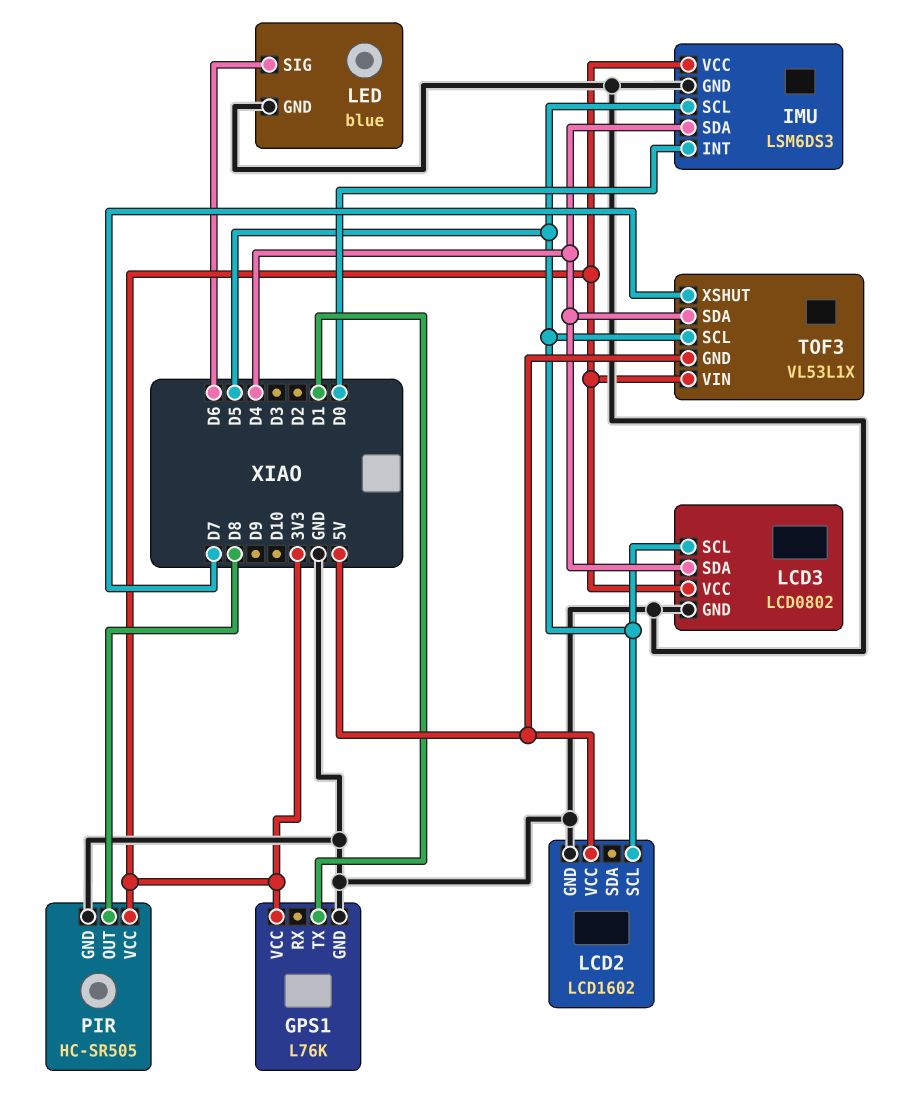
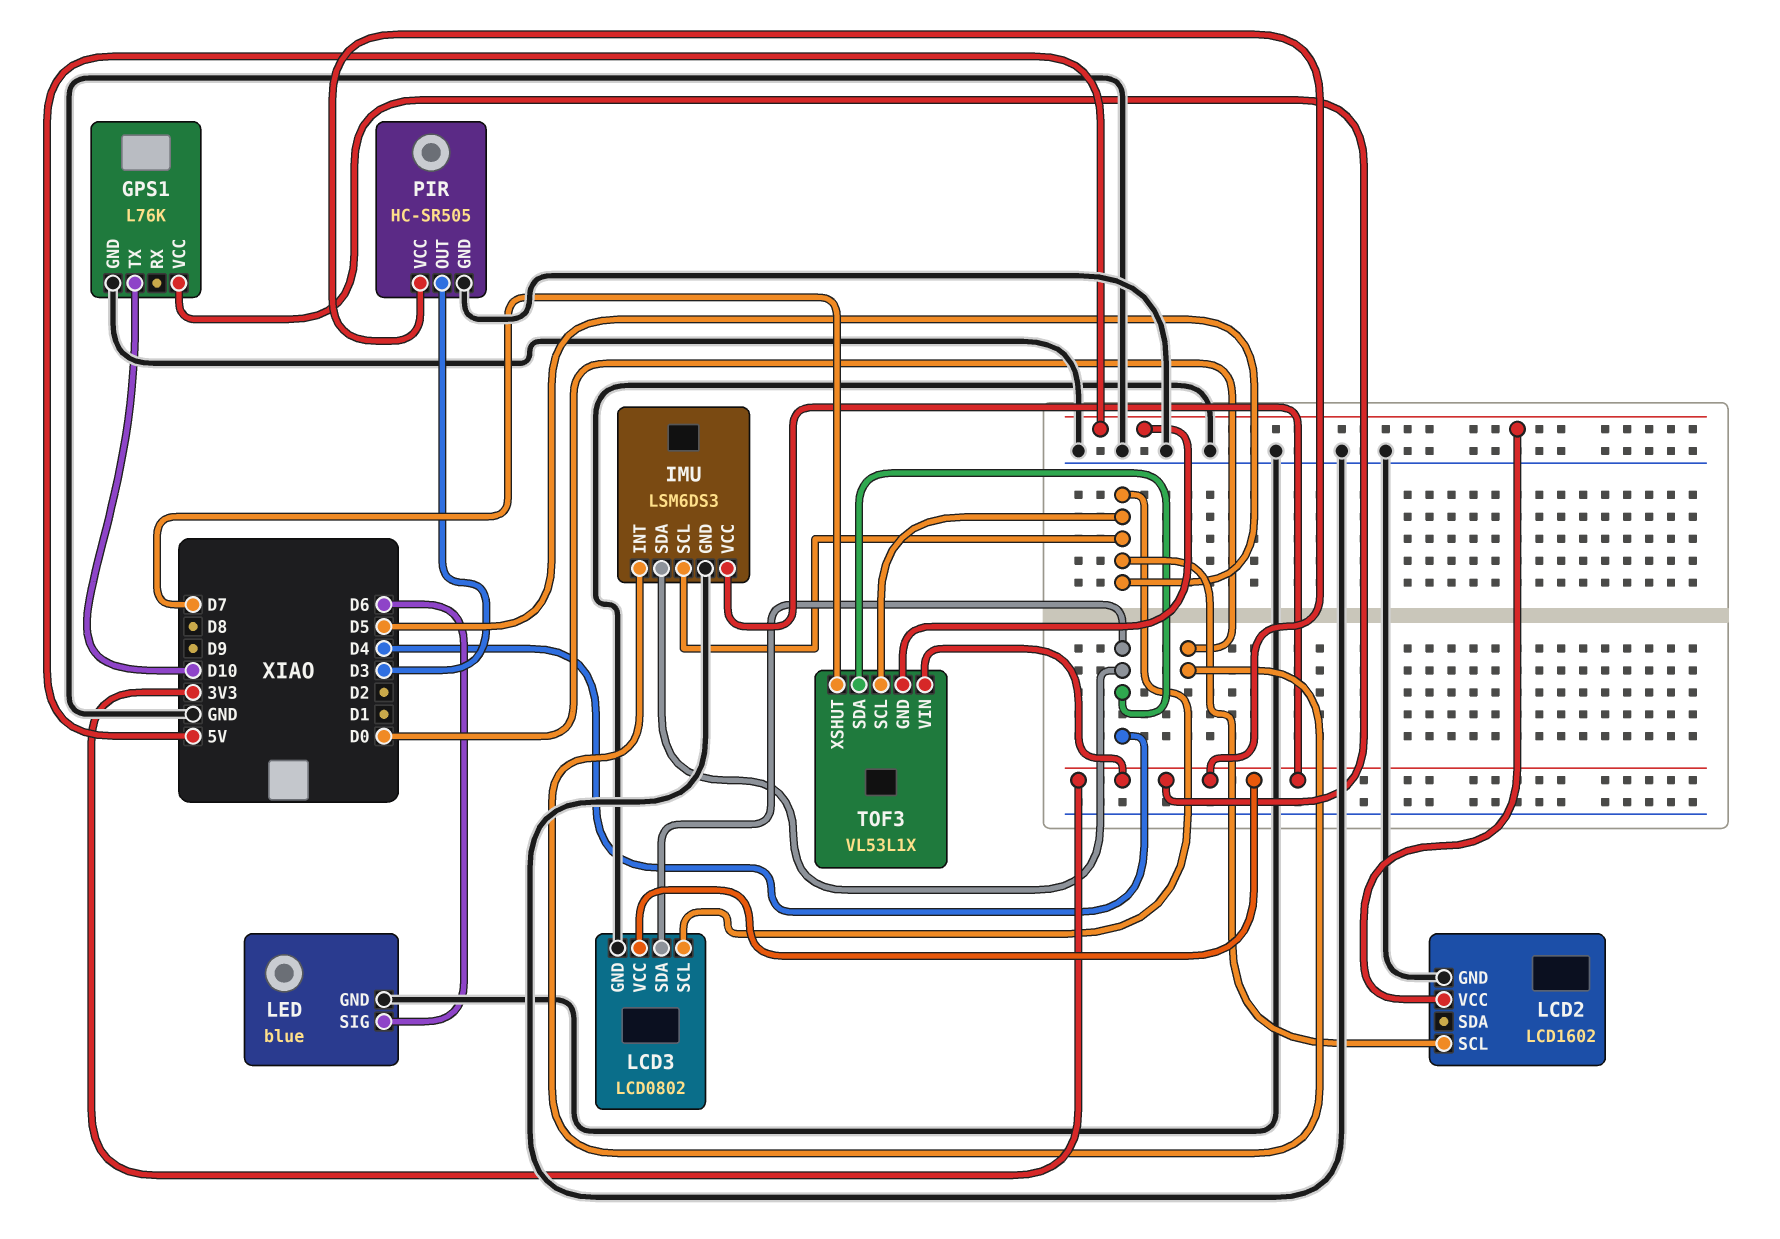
GPS1 pin TX: D1 -> D10
PIR pin OUT: D8 -> D3

